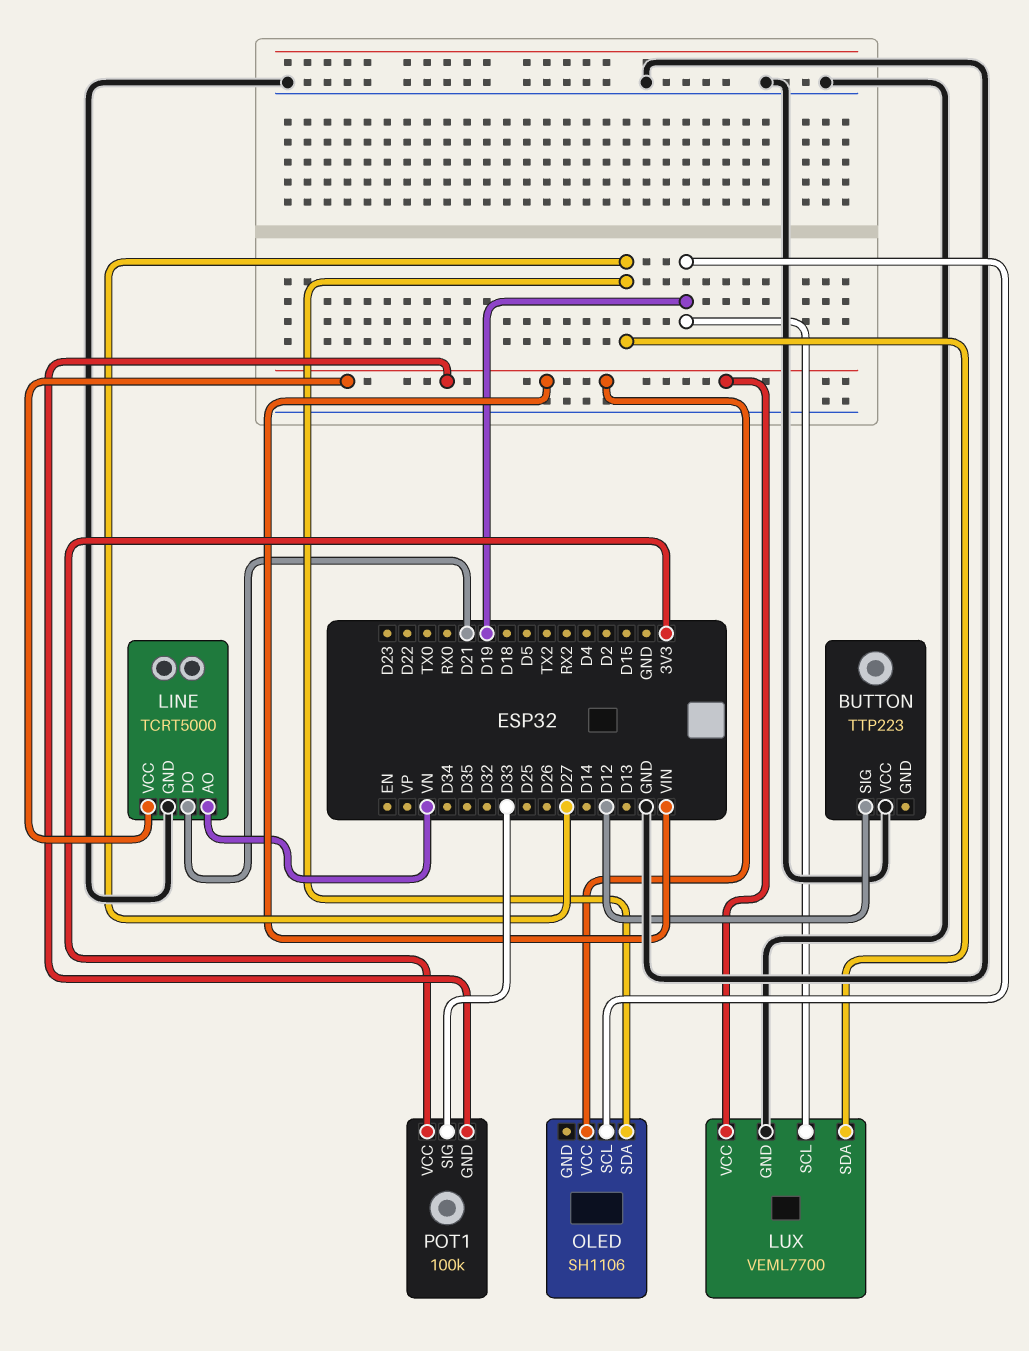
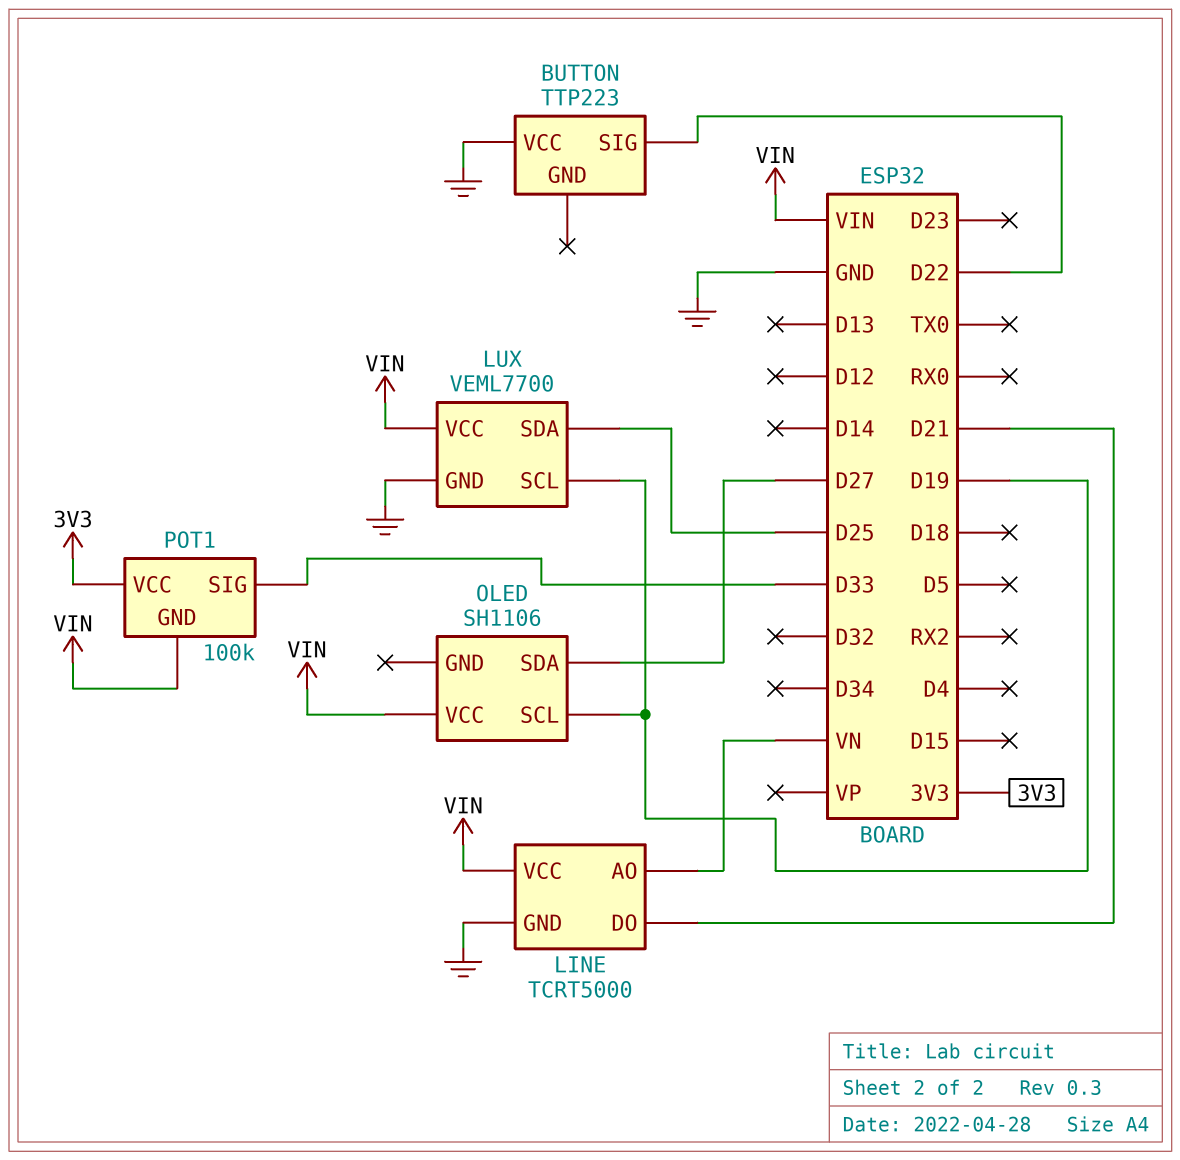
BUTTON pin SIG: D12 -> D22
LUX pin SDA: D27 -> D25

